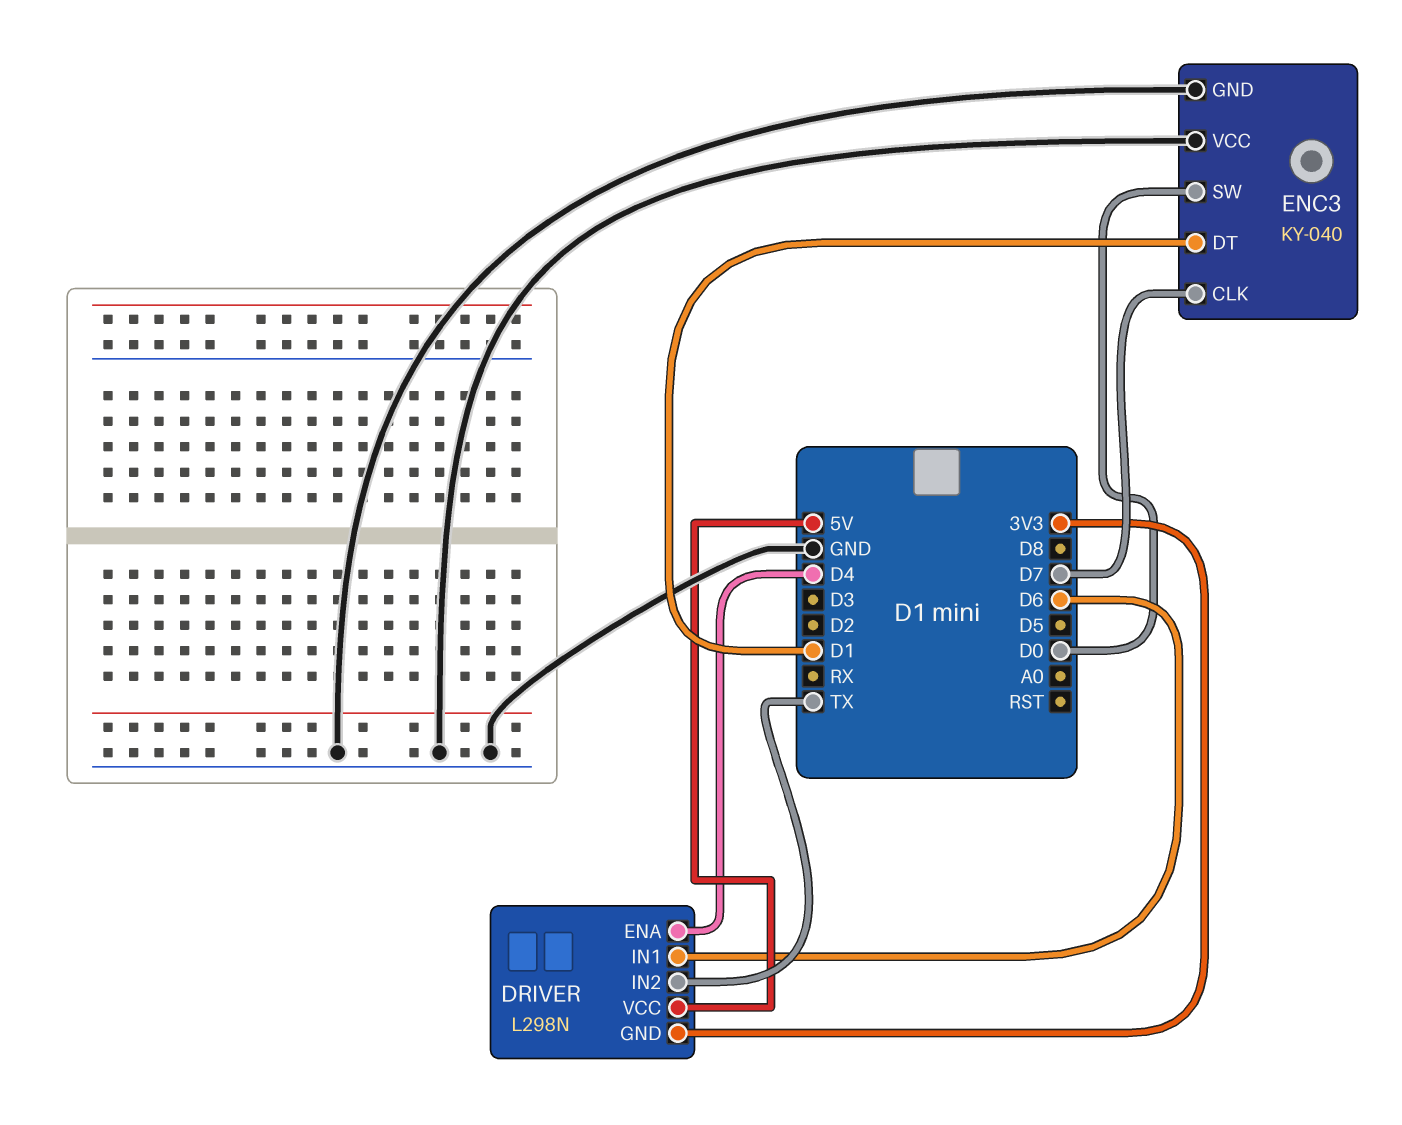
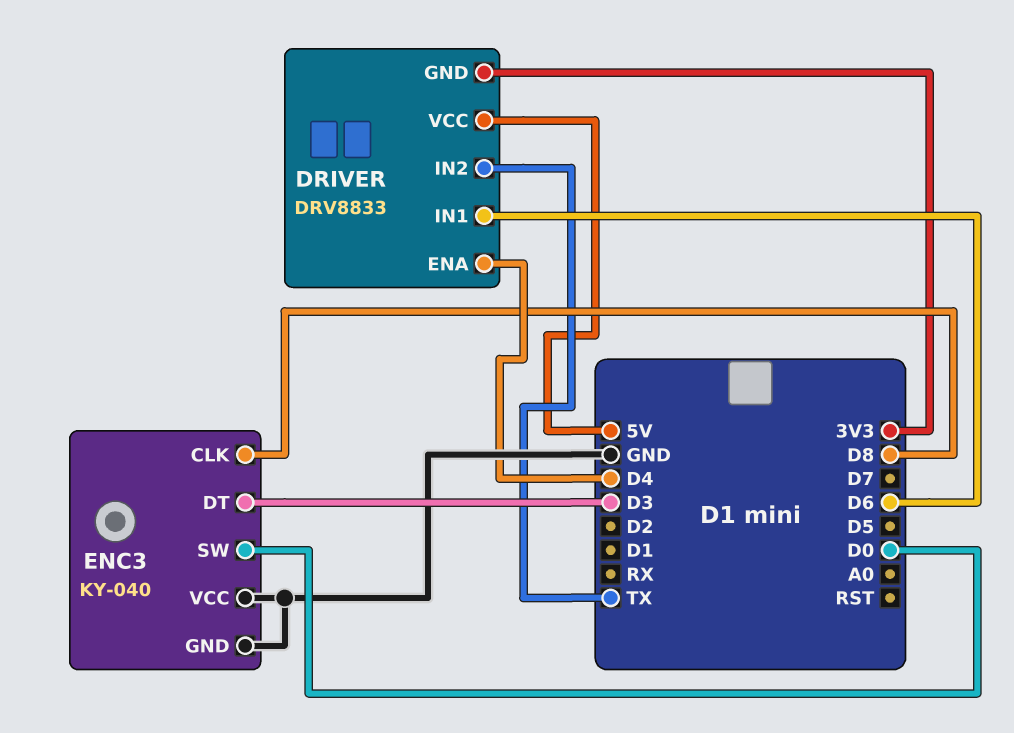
DRIVER: L298N -> DRV8833
ENC3 pin CLK: D7 -> D8
ENC3 pin DT: D1 -> D3

